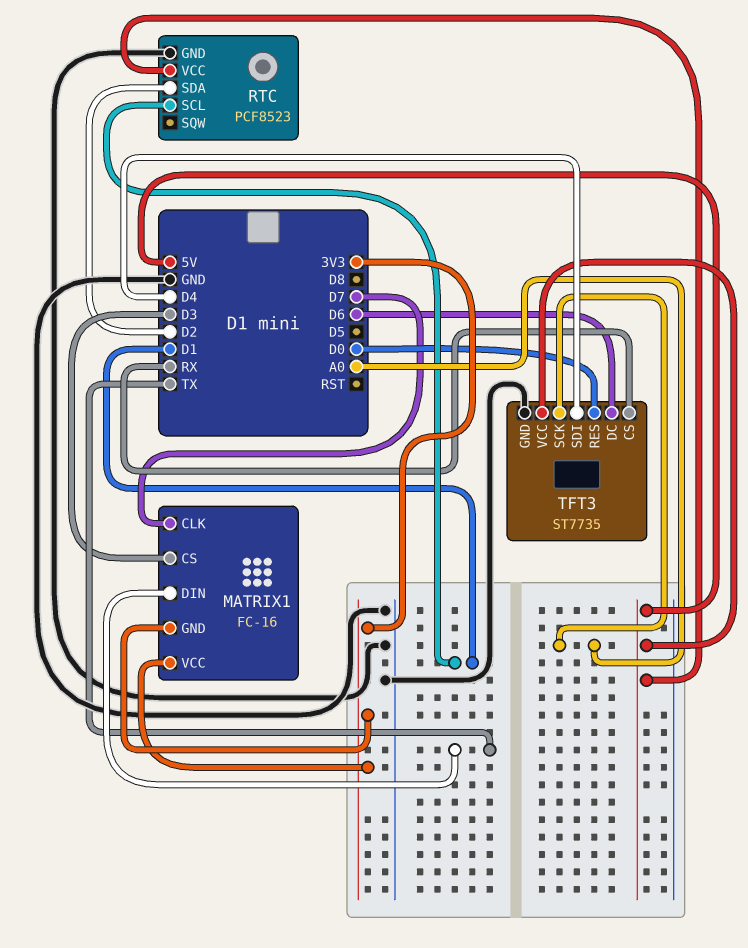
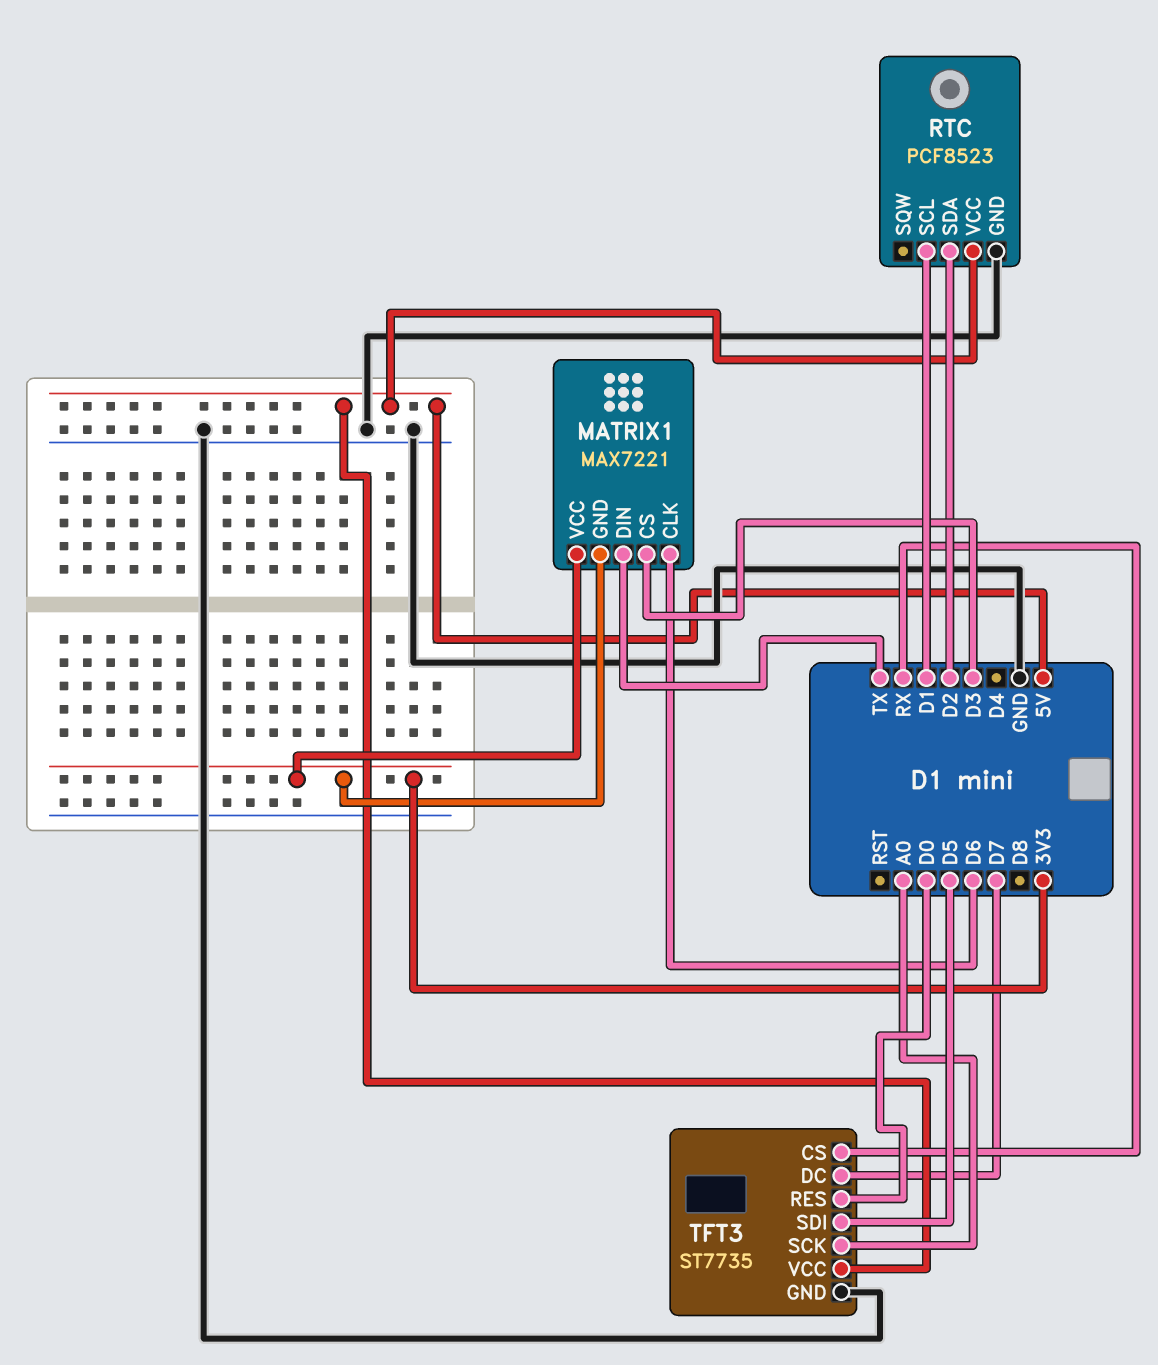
MATRIX1: FC-16 -> MAX7221
MATRIX1 pin CLK: D7 -> D6
TFT3 pin DC: D6 -> D7
TFT3 pin SDI: D4 -> D5

